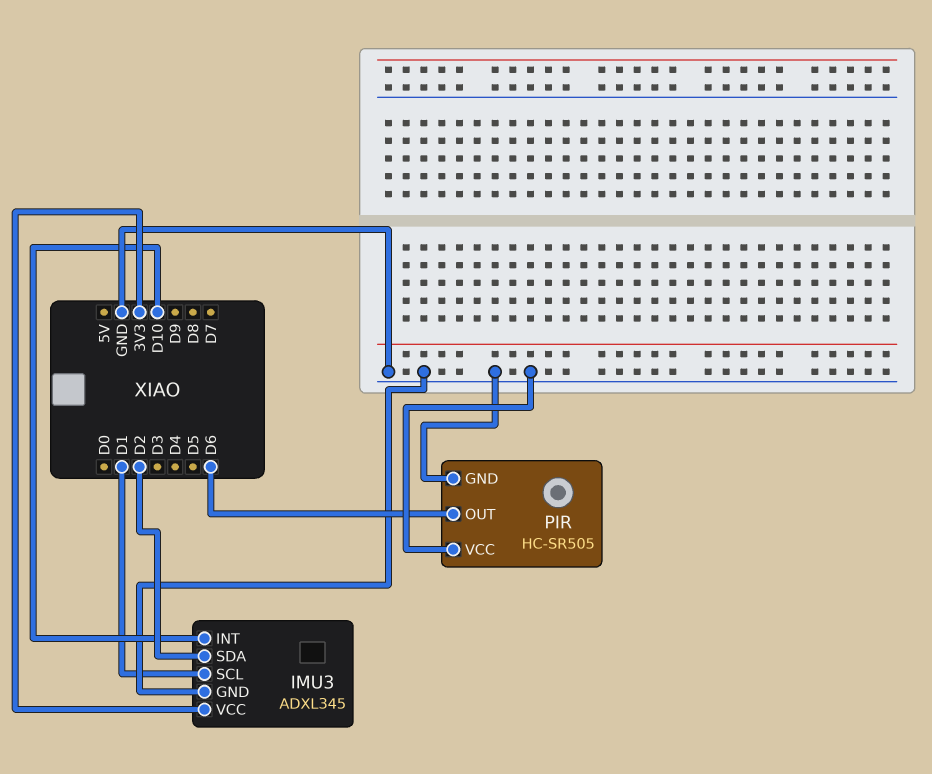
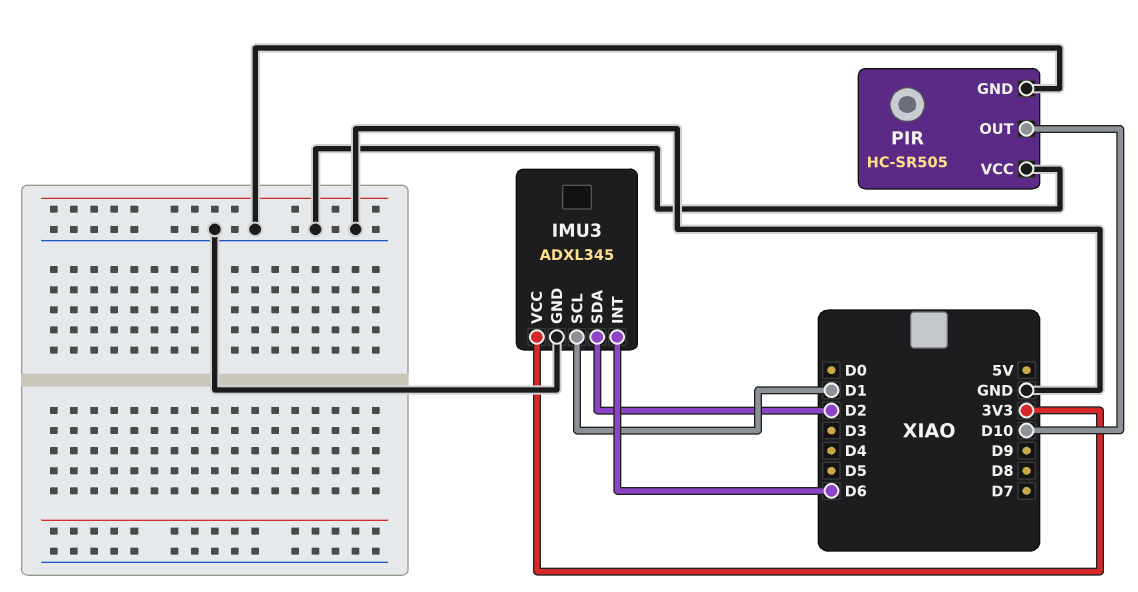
IMU3 pin INT: D10 -> D6
PIR pin OUT: D6 -> D10

